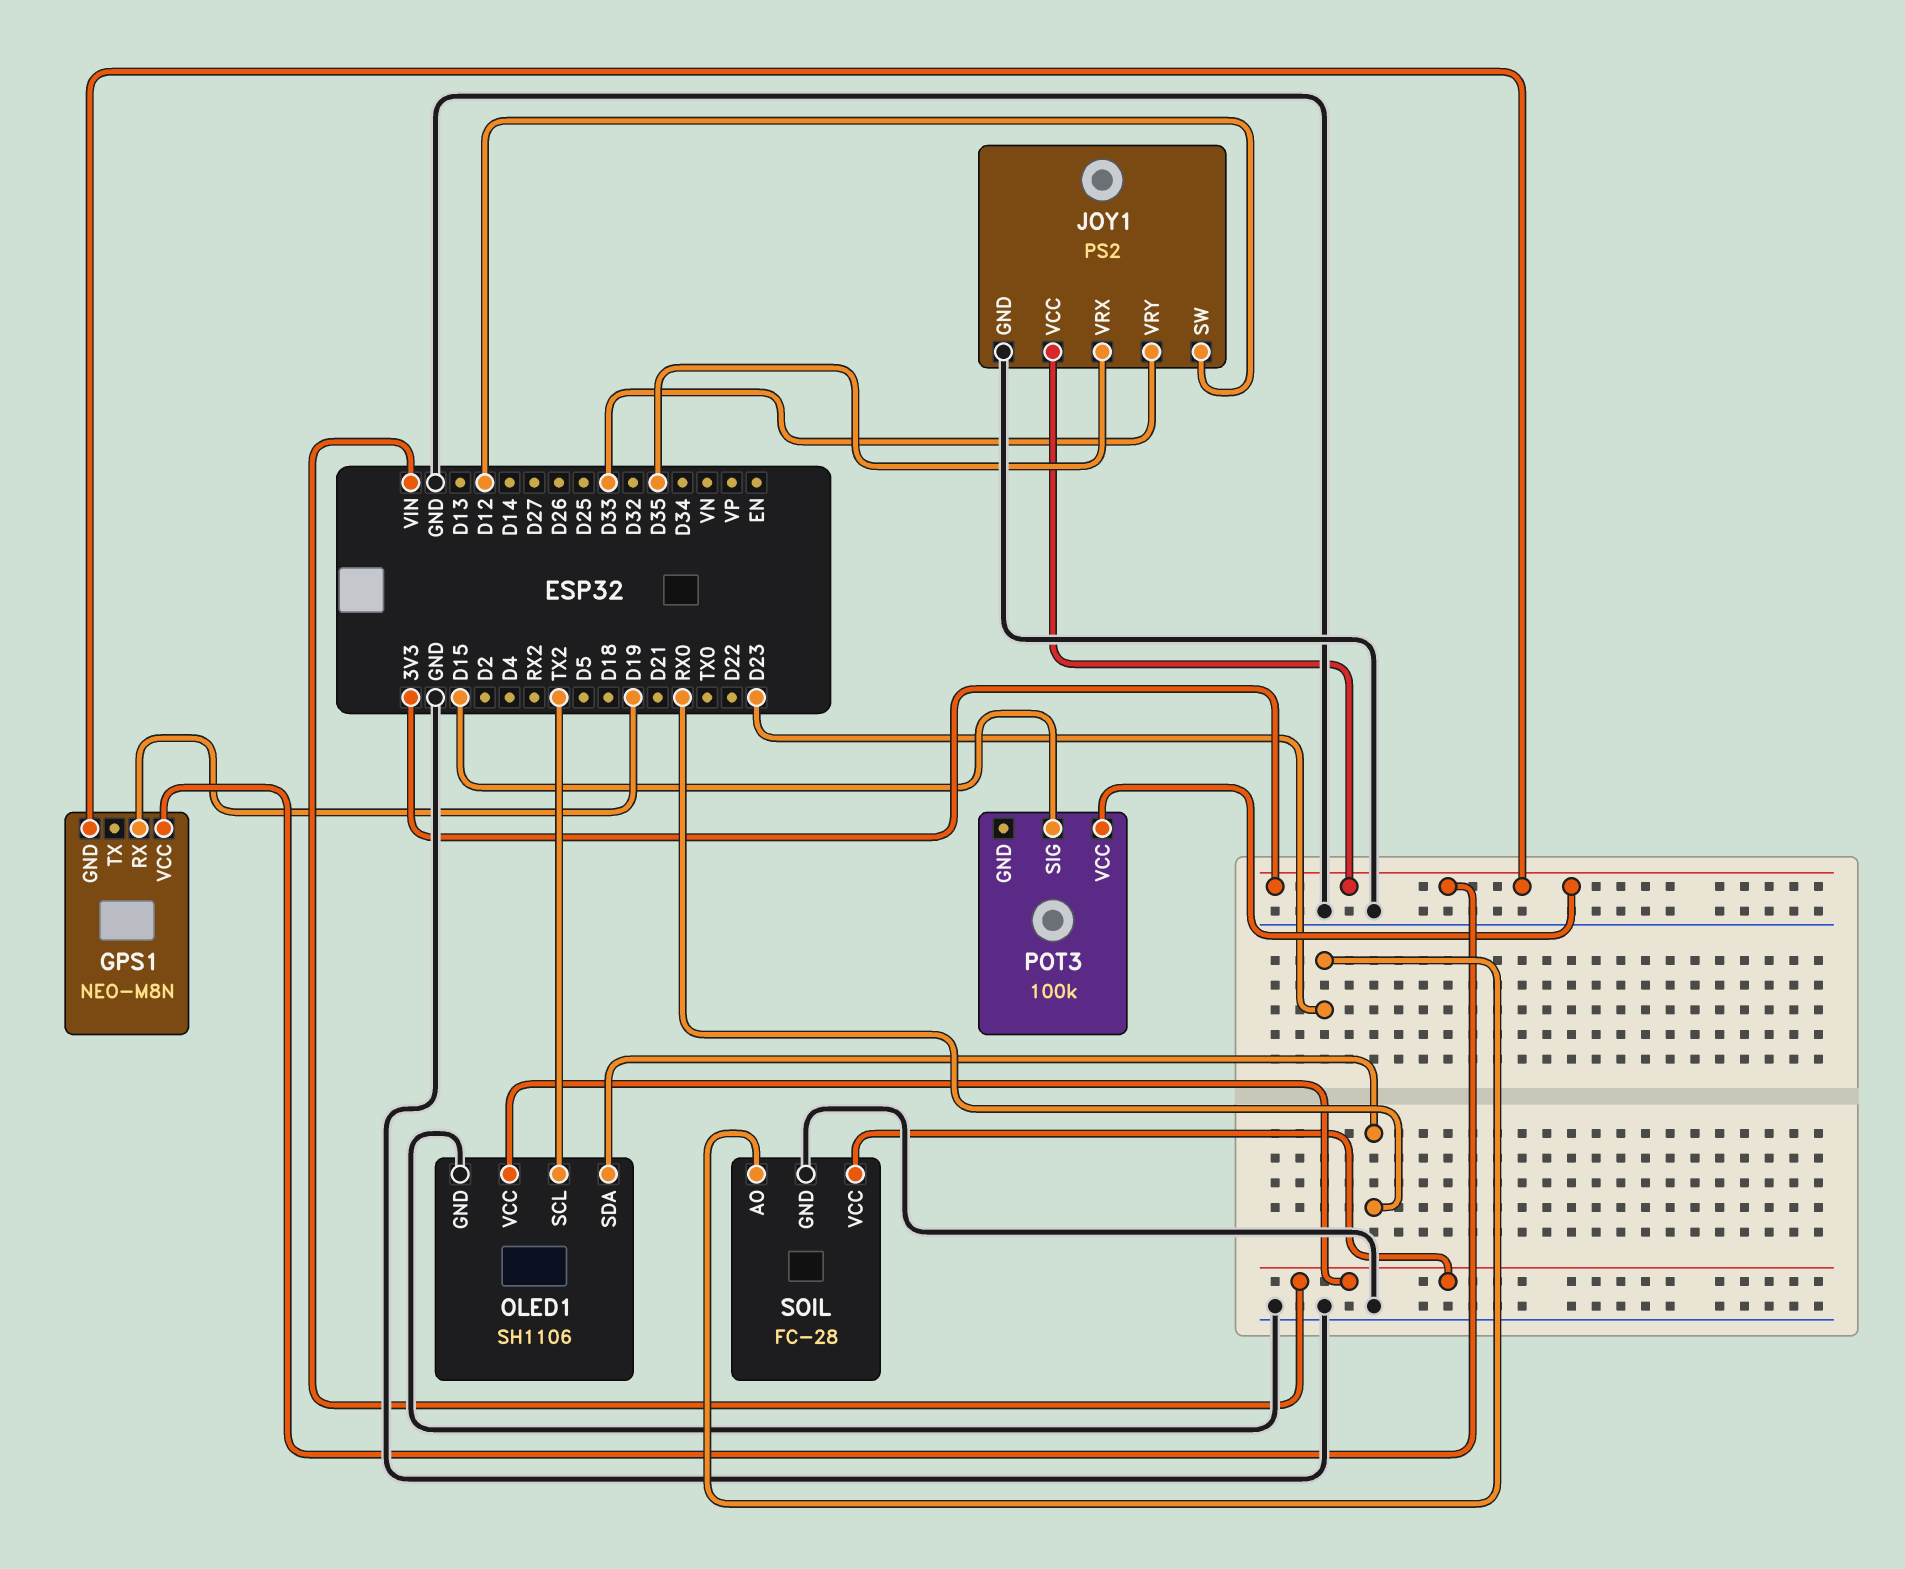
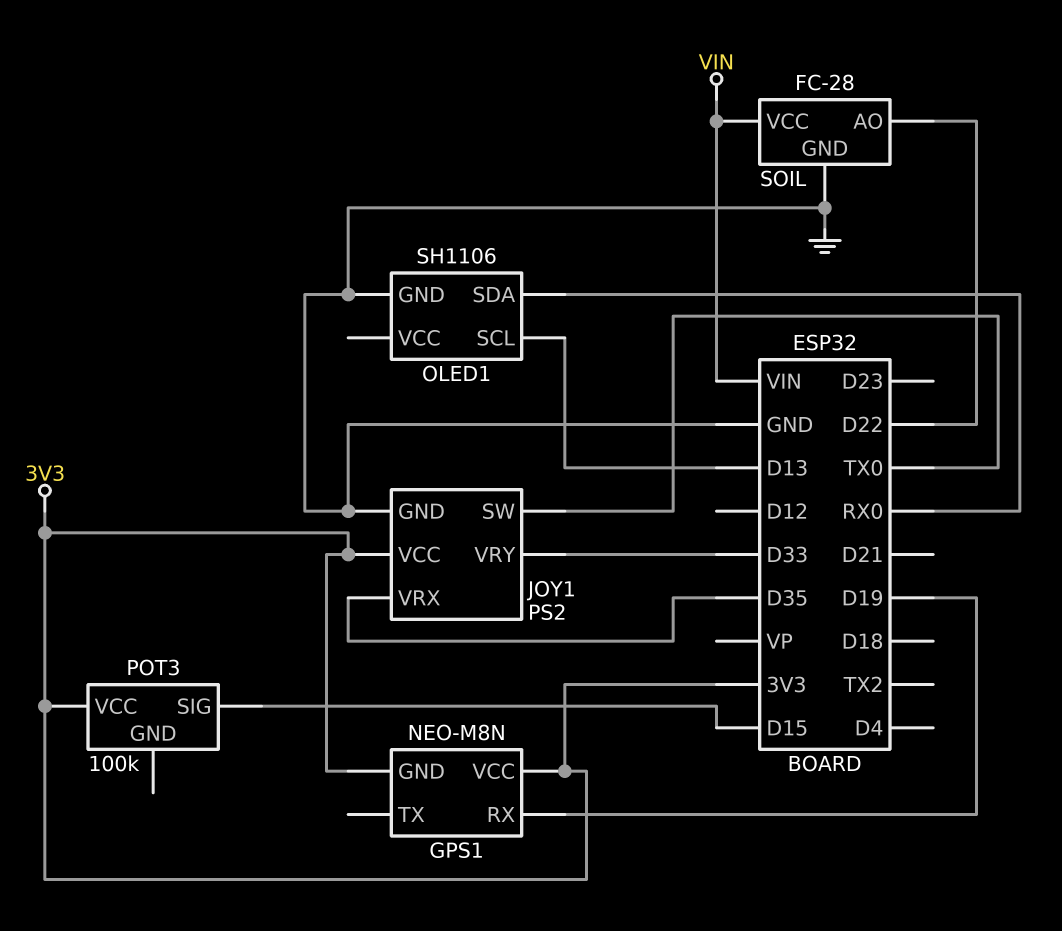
JOY1 pin SW: D12 -> TX0
OLED1 pin SCL: TX2 -> D13
OLED1 pin VCC: VIN -> none
SOIL pin AO: D23 -> D22

